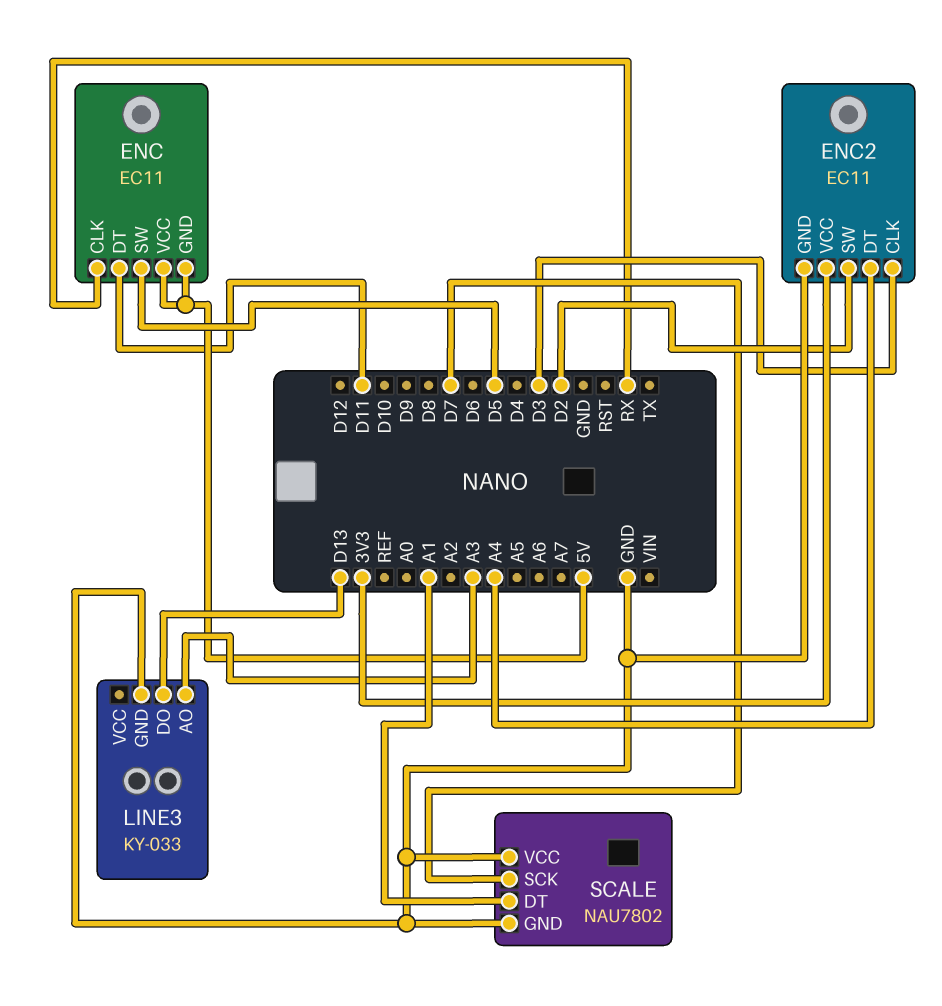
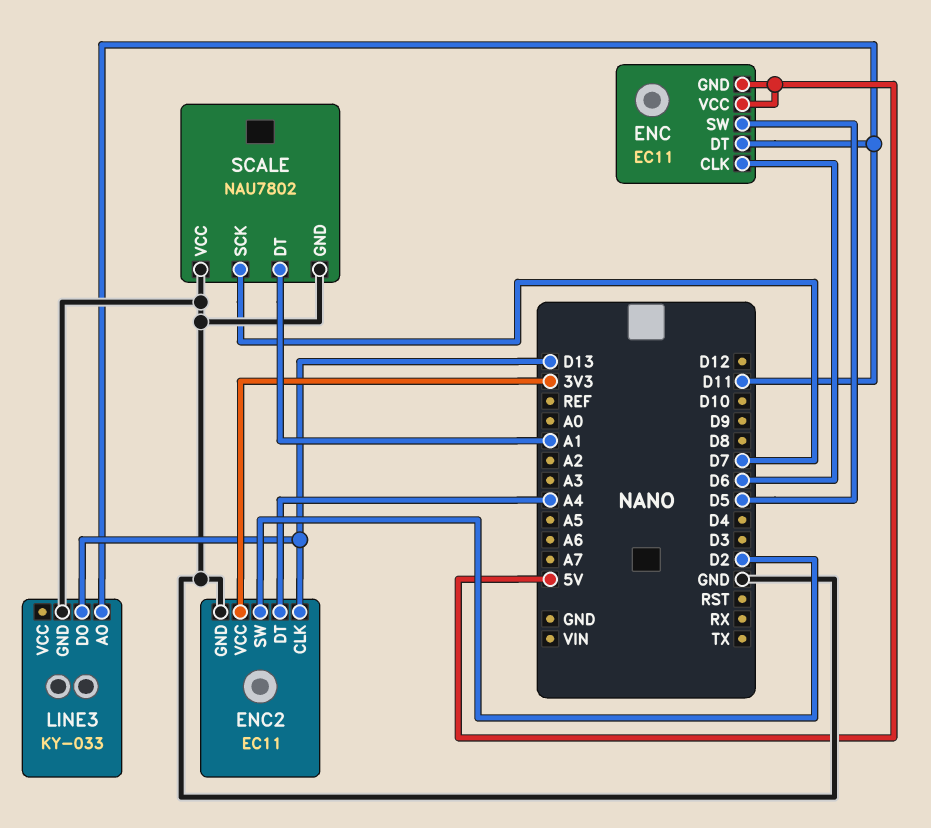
ENC pin CLK: RX -> D6
ENC2 pin CLK: D3 -> D13
LINE3 pin AO: A3 -> D11

